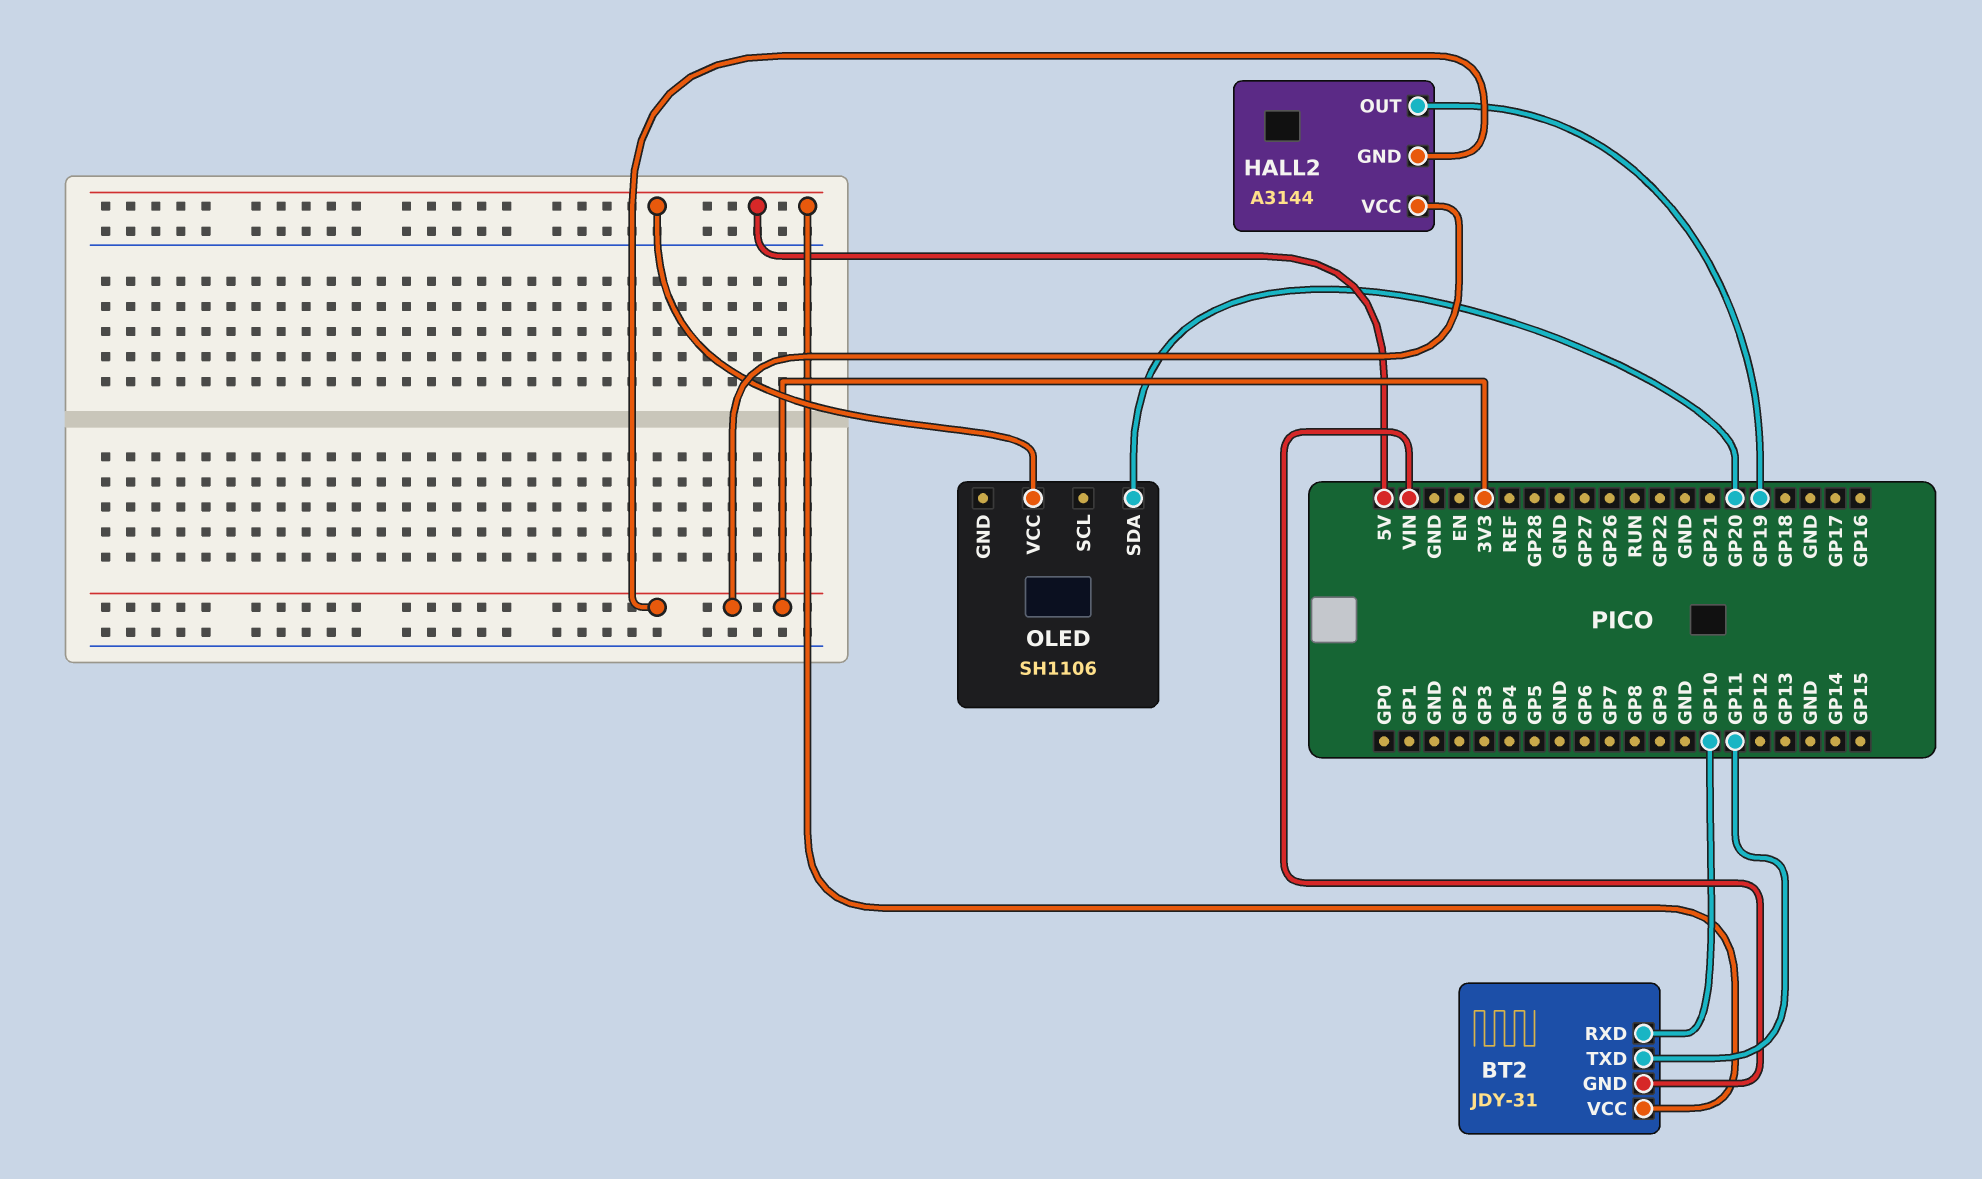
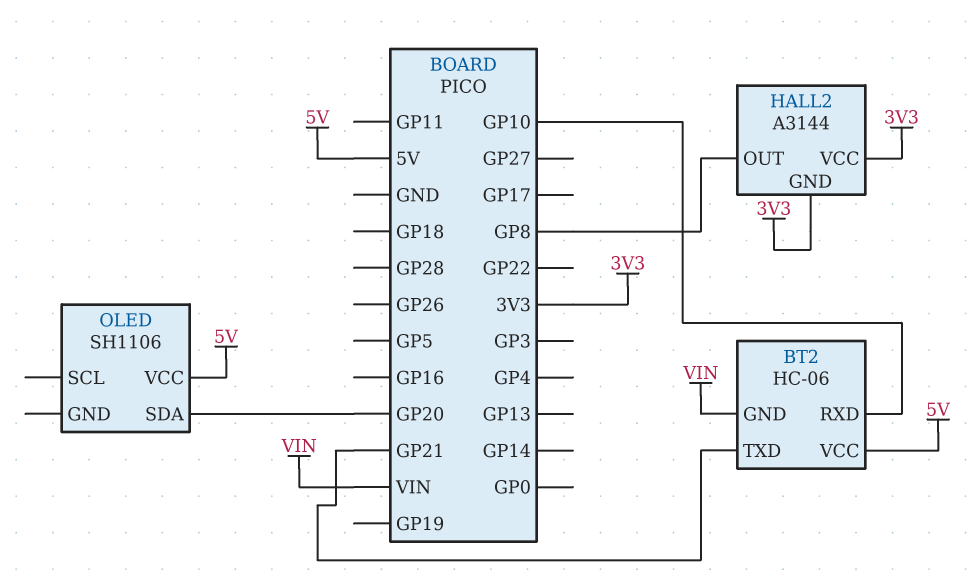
BT2: JDY-31 -> HC-06
BT2 pin TXD: GP11 -> GP21
HALL2 pin OUT: GP19 -> GP8

